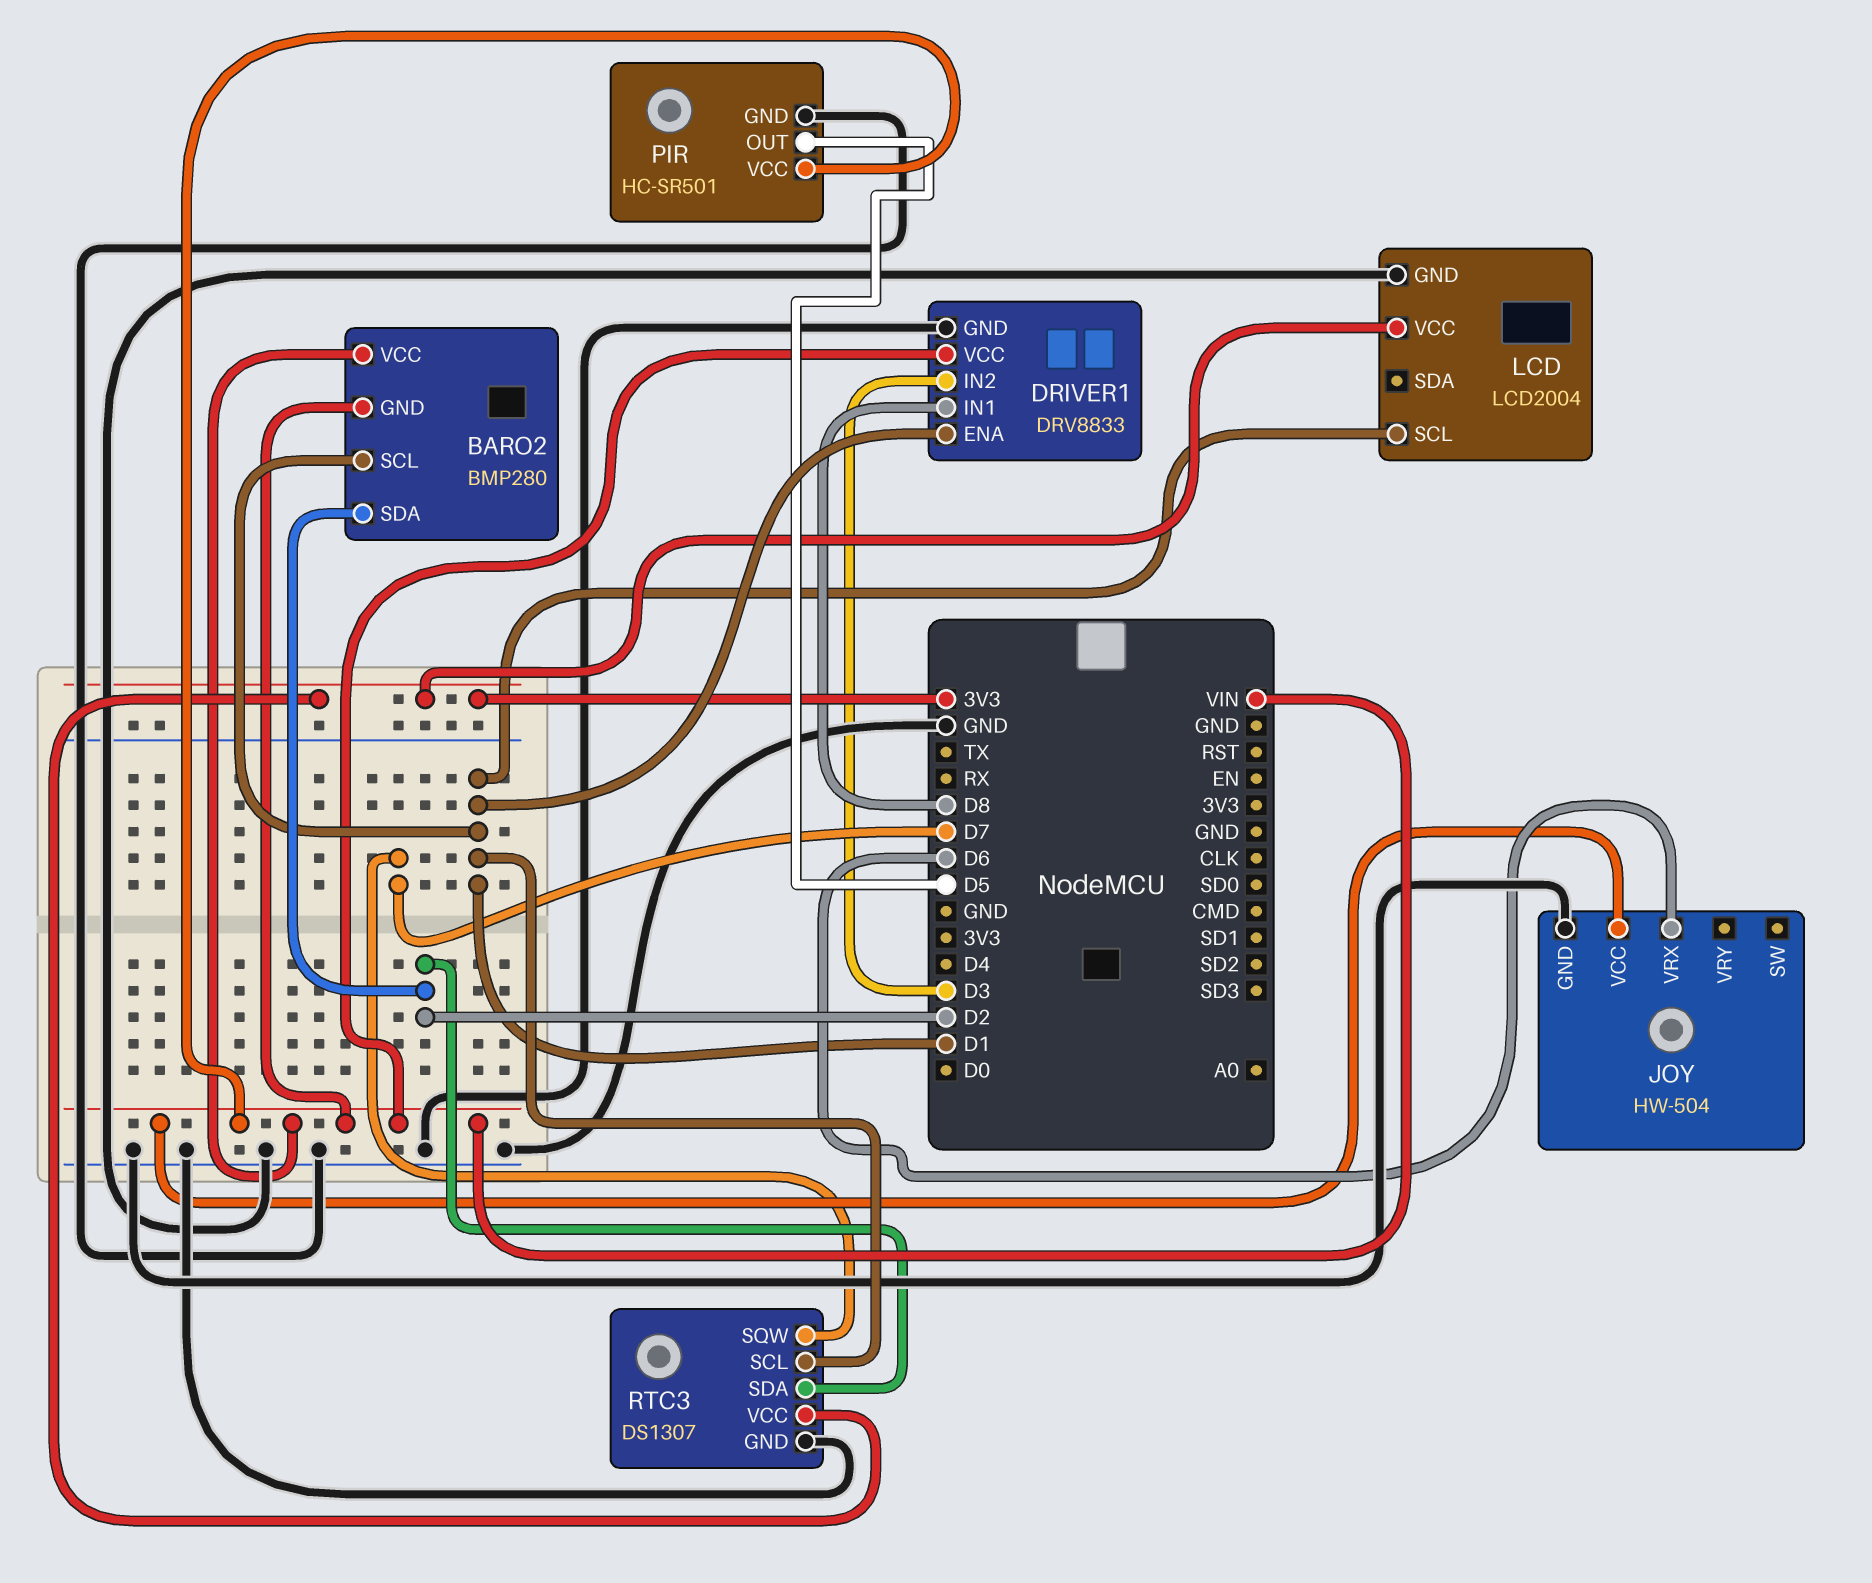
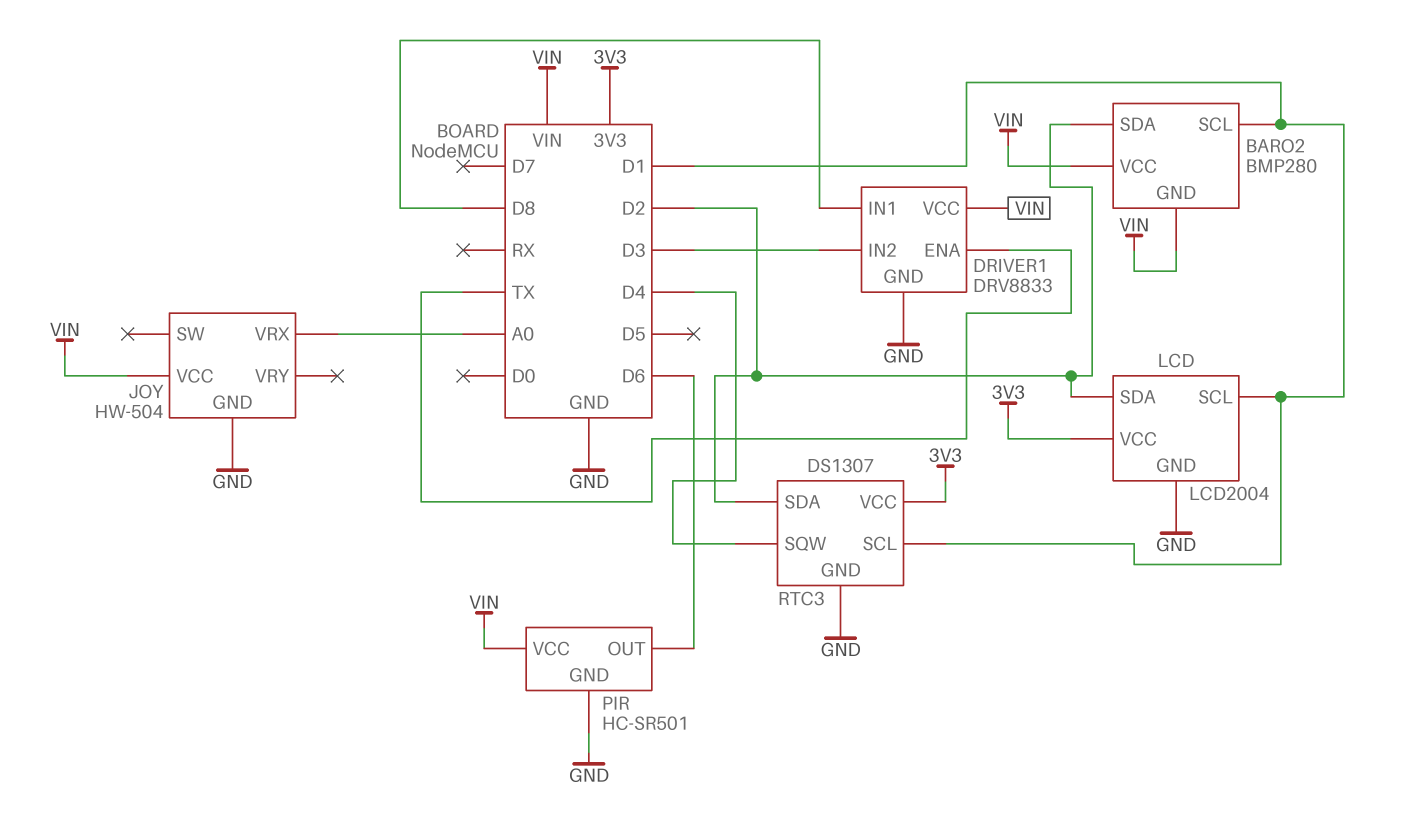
DRIVER1 pin ENA: D1 -> TX
JOY pin VRX: D6 -> A0
LCD pin SDA: none -> D2
PIR pin OUT: D5 -> D6
RTC3 pin SQW: D7 -> D4

